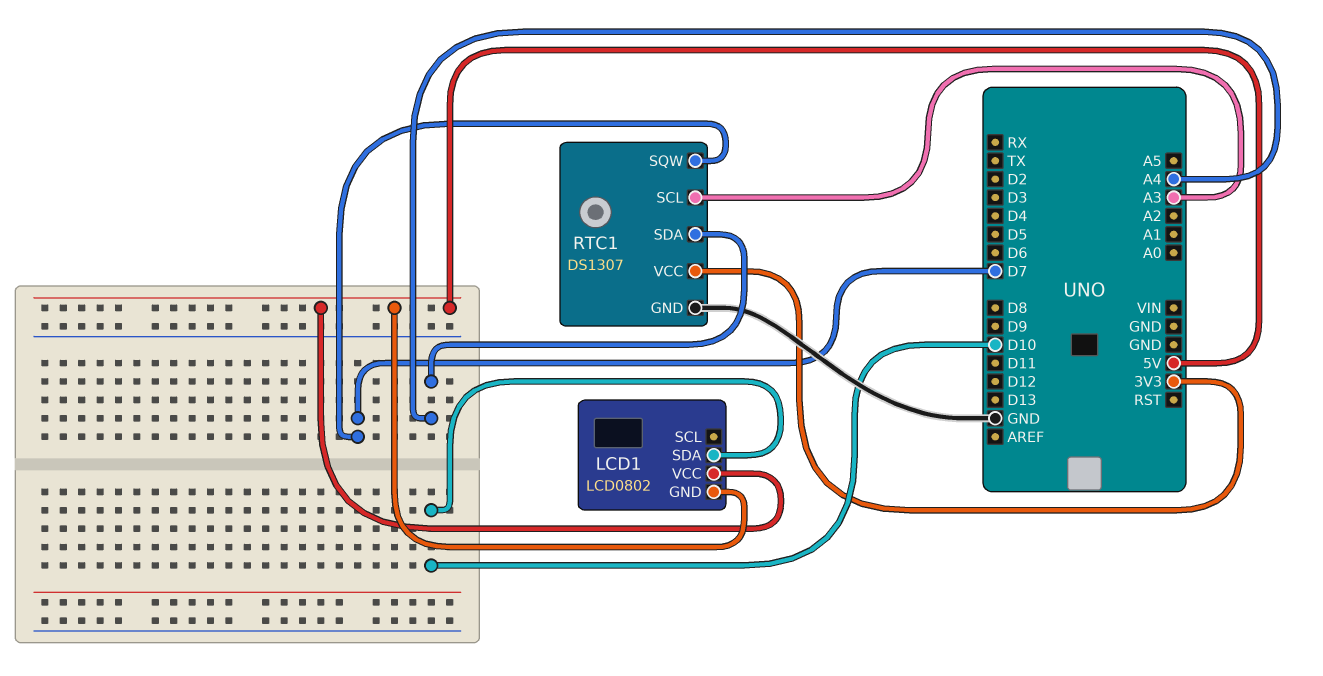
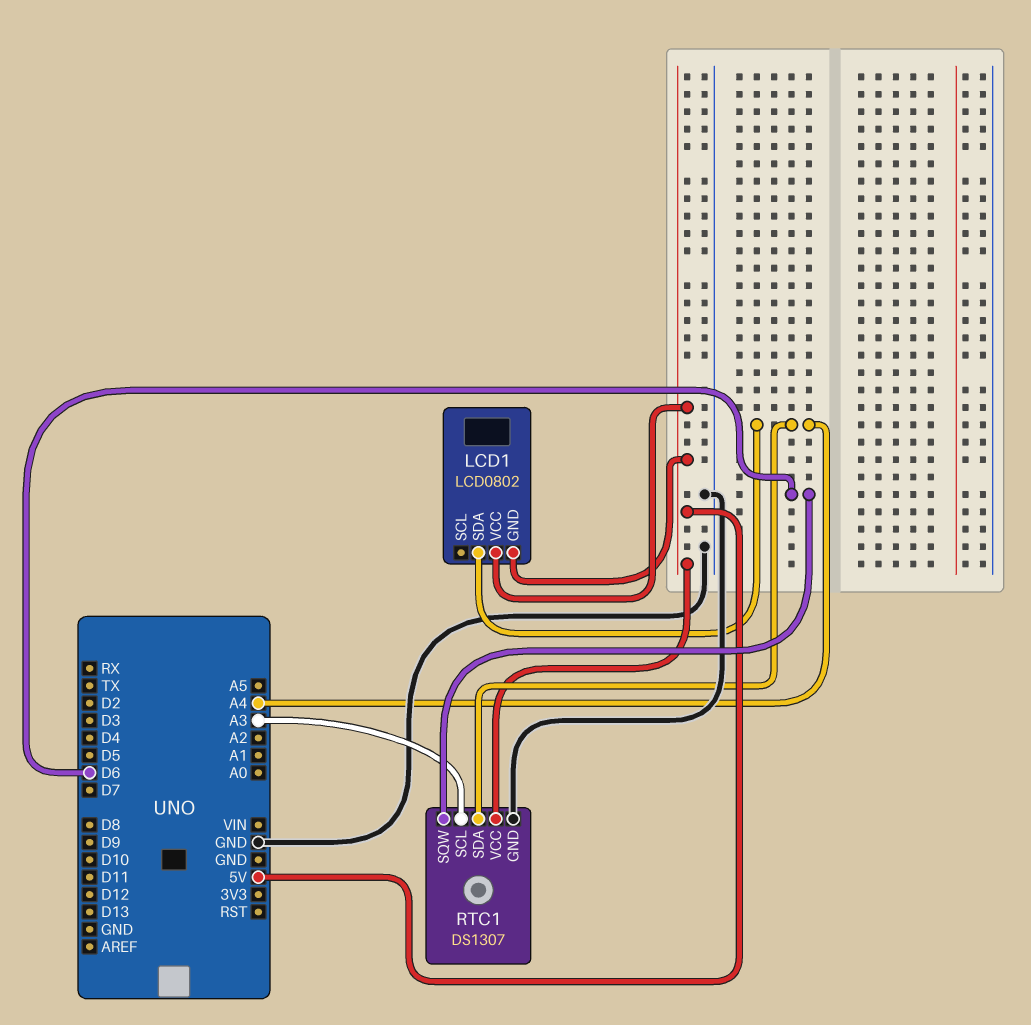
LCD1 pin SDA: D10 -> A4
RTC1 pin SQW: D7 -> D6
RTC1 pin VCC: 3V3 -> 5V

